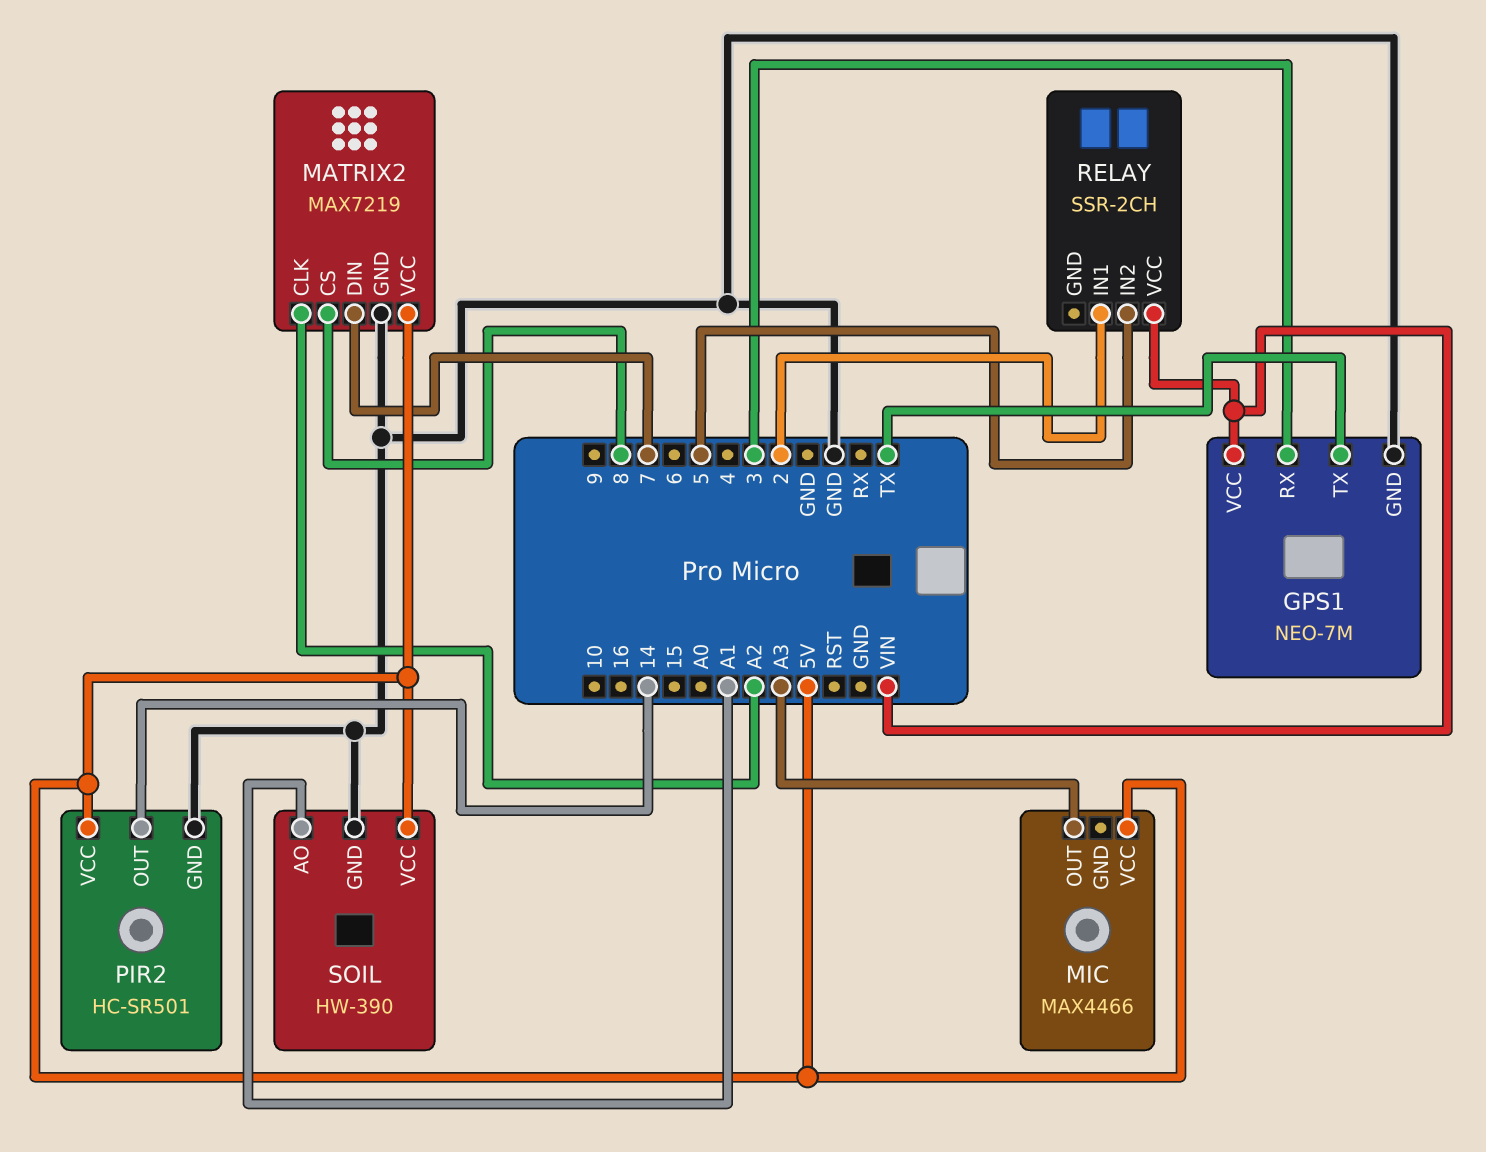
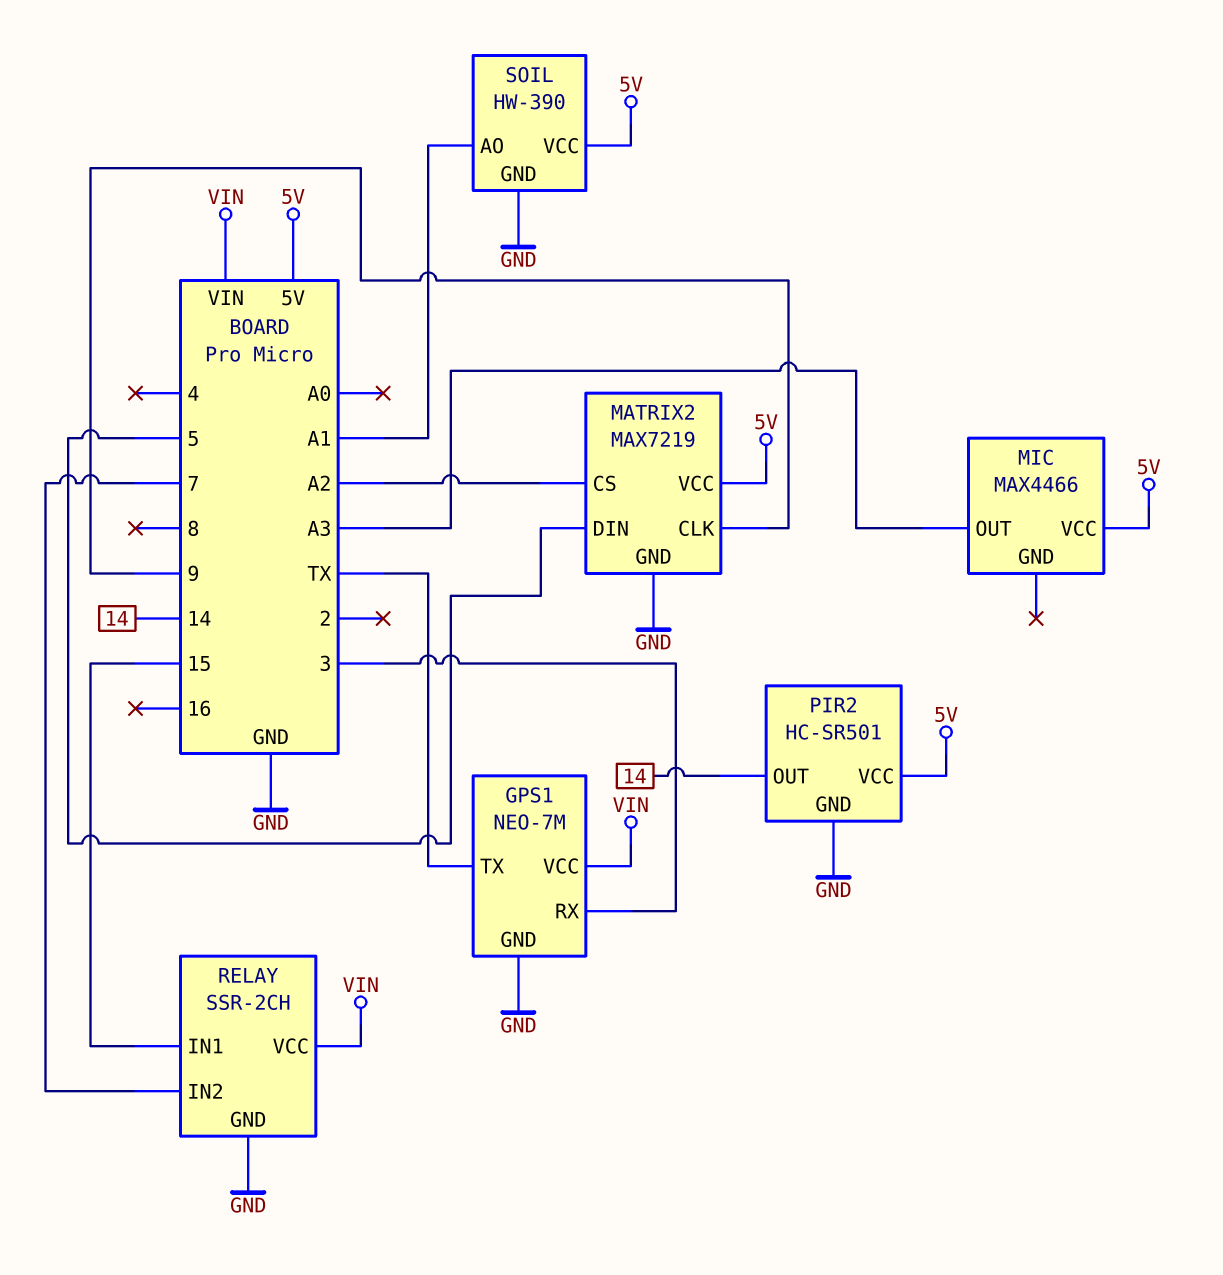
MATRIX2 pin CLK: A2 -> 9
MATRIX2 pin CS: 8 -> A2
MATRIX2 pin DIN: 7 -> 5
RELAY pin GND: none -> GND
RELAY pin IN1: 2 -> 15
RELAY pin IN2: 5 -> 7

